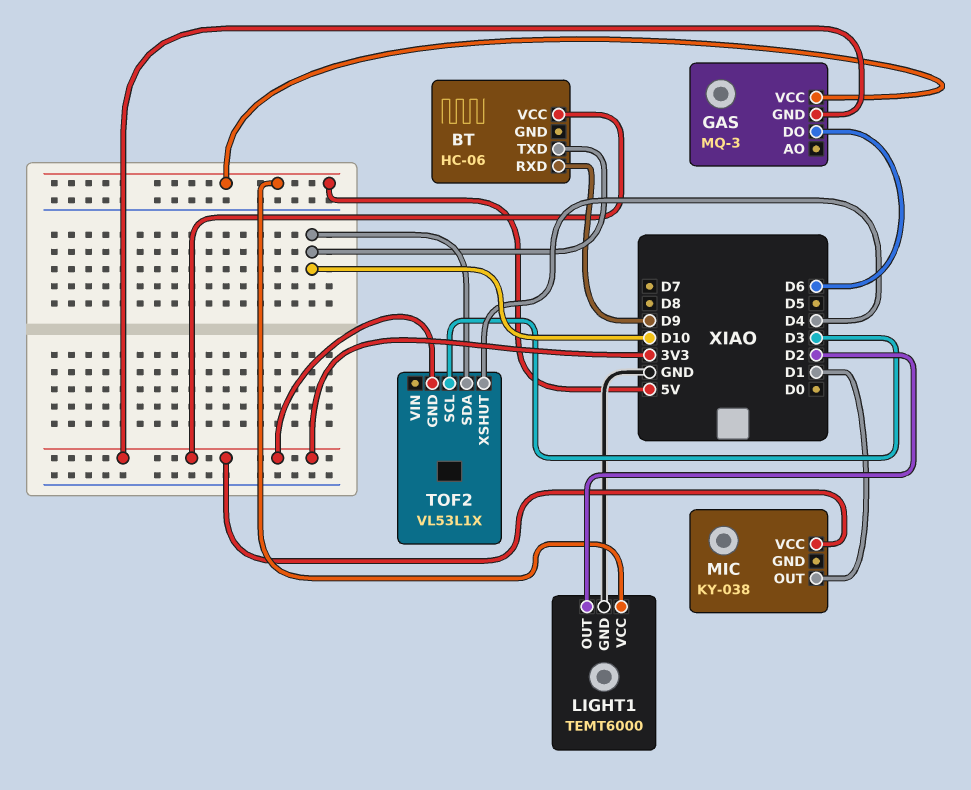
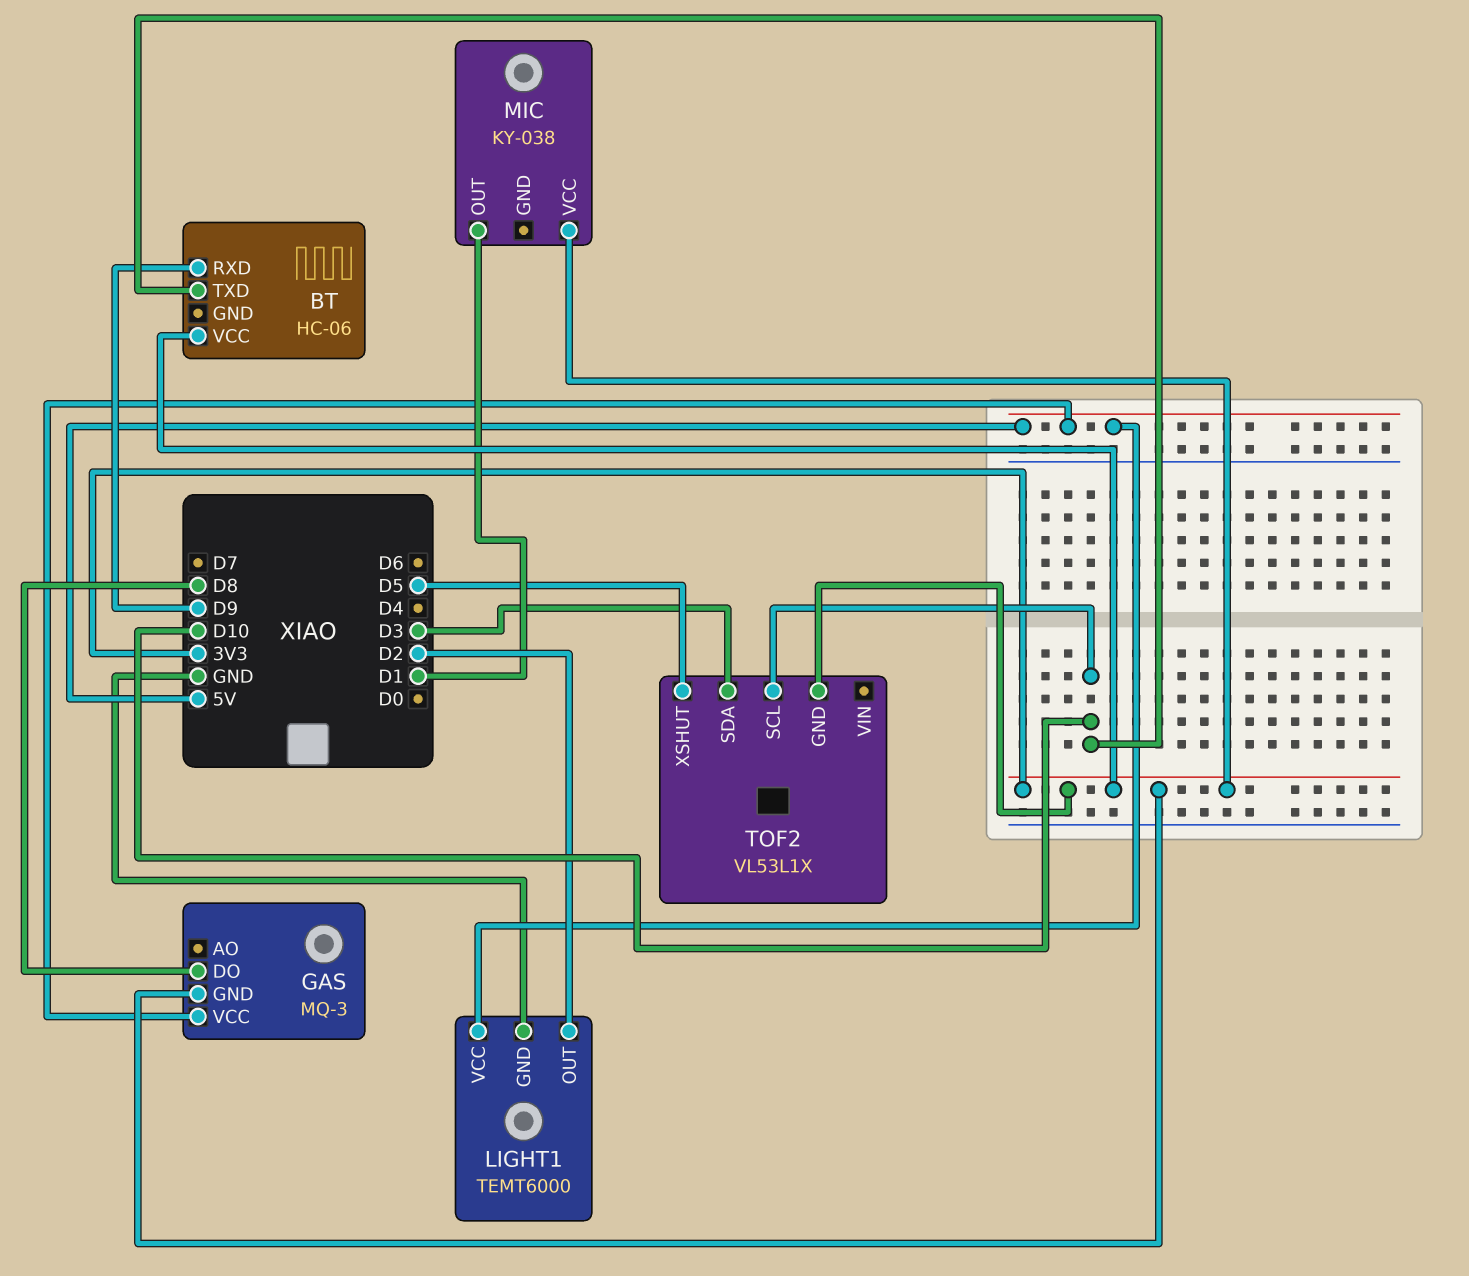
GAS pin DO: D6 -> D8
TOF2 pin SCL: D3 -> D10
TOF2 pin SDA: D10 -> D3
TOF2 pin XSHUT: D4 -> D5

